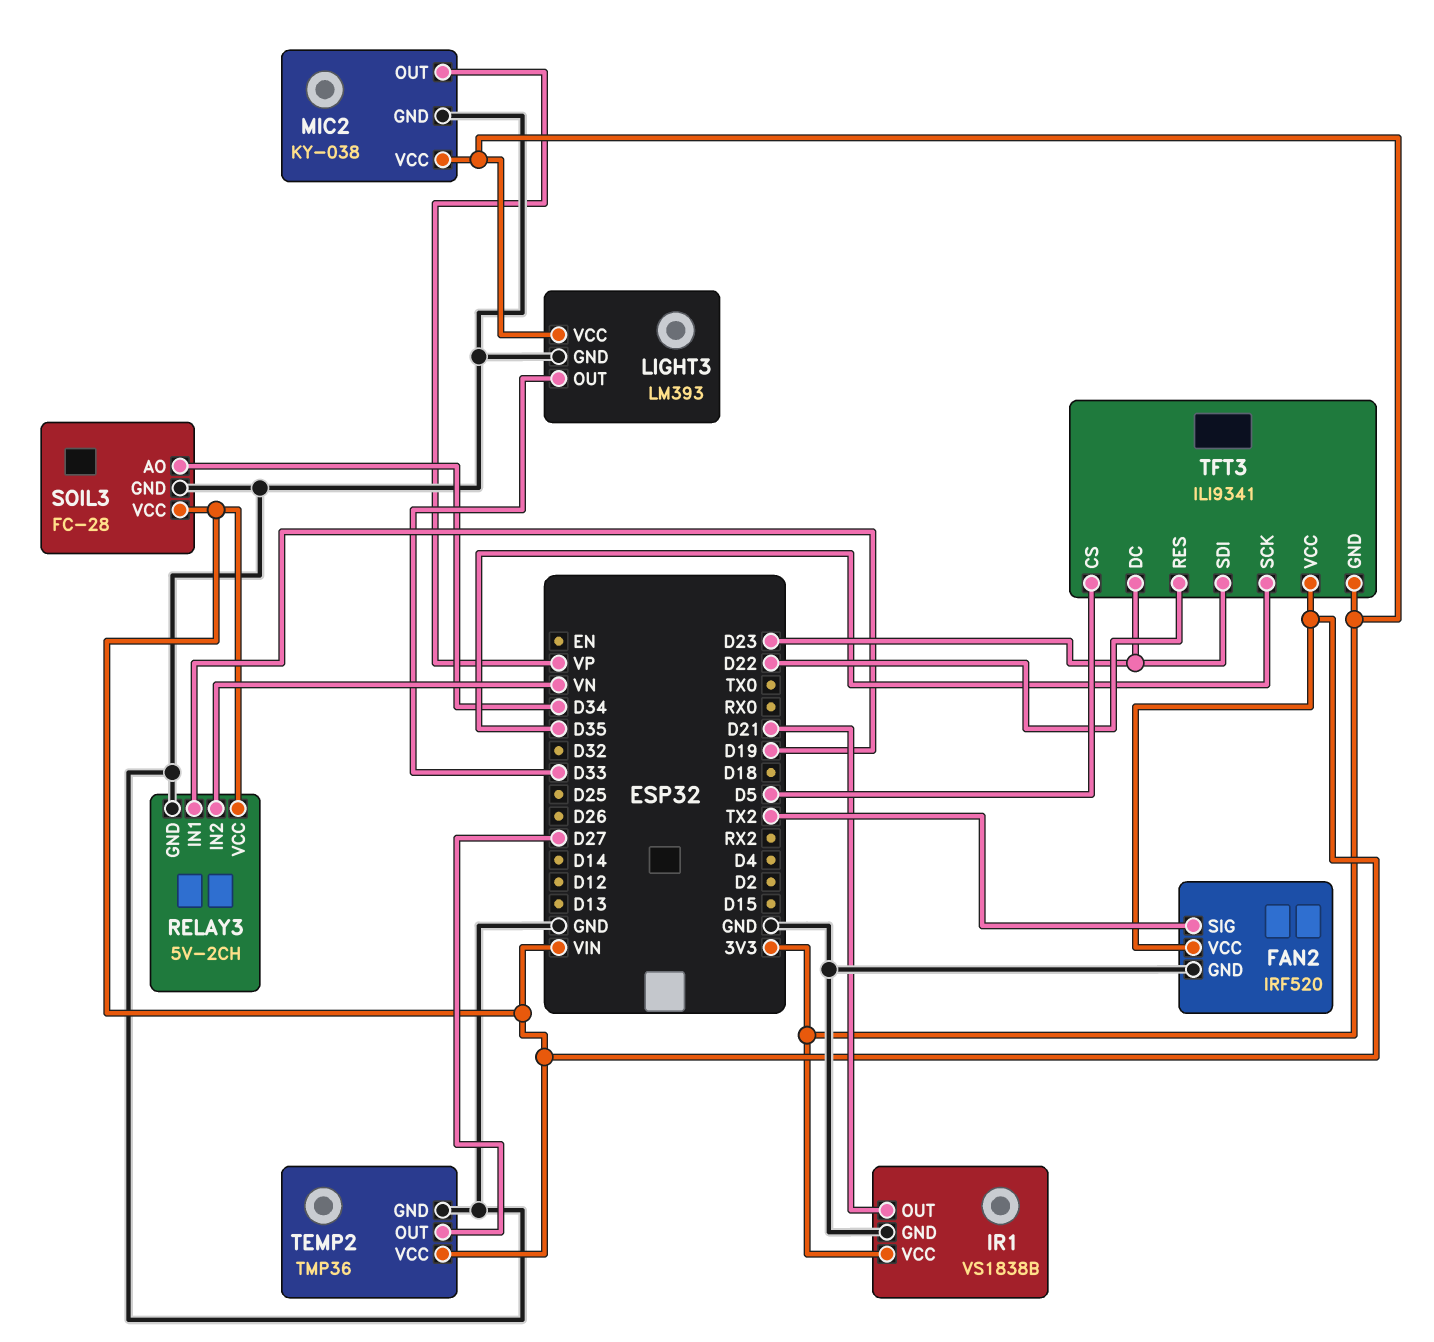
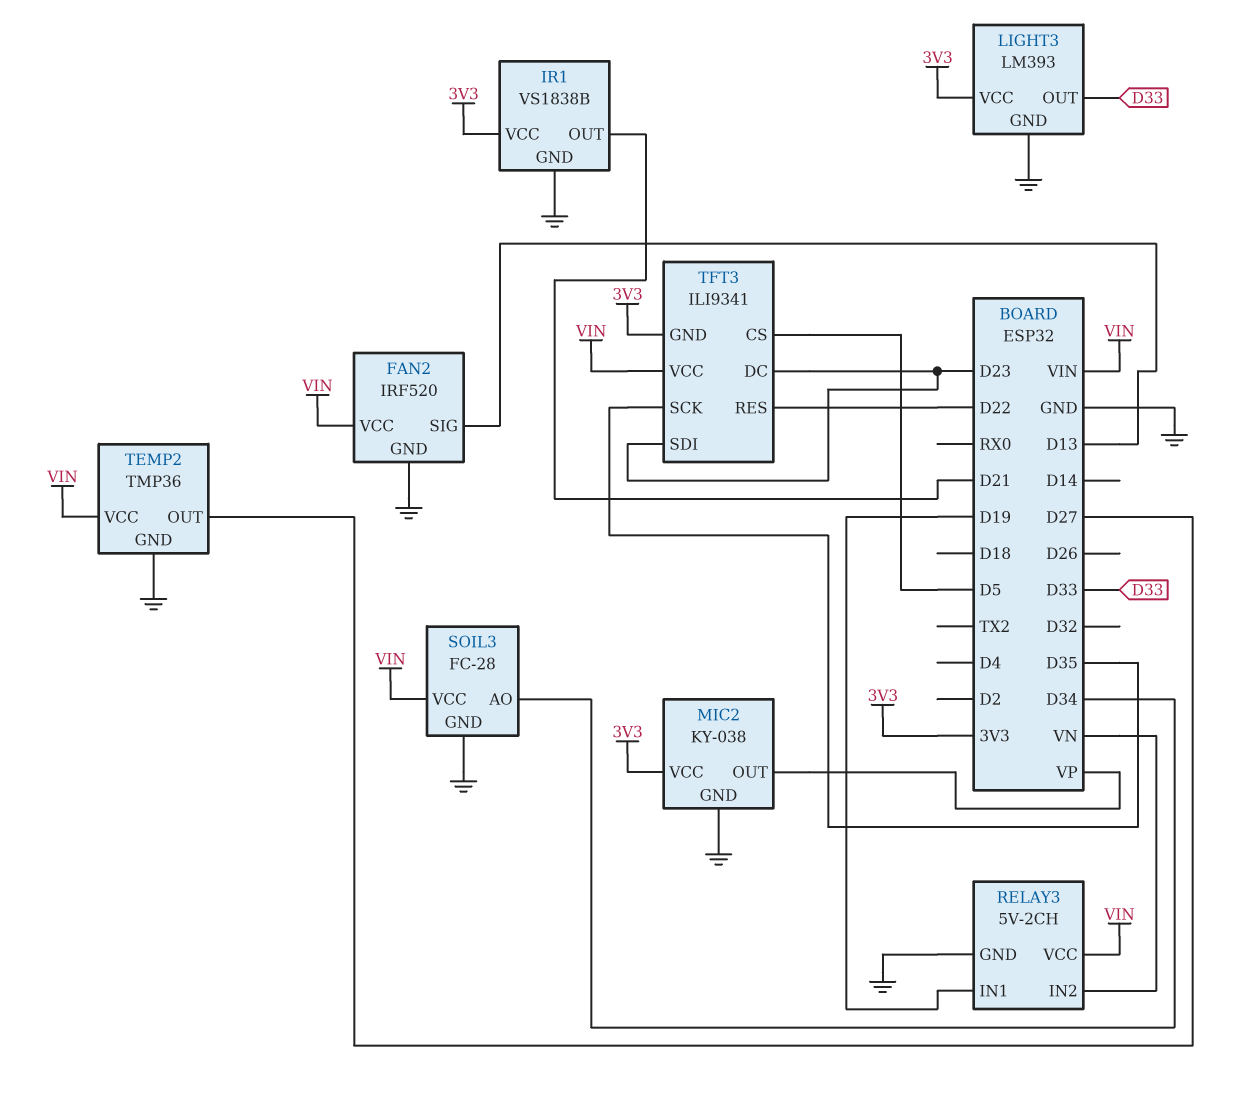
FAN2 pin SIG: TX2 -> D13

